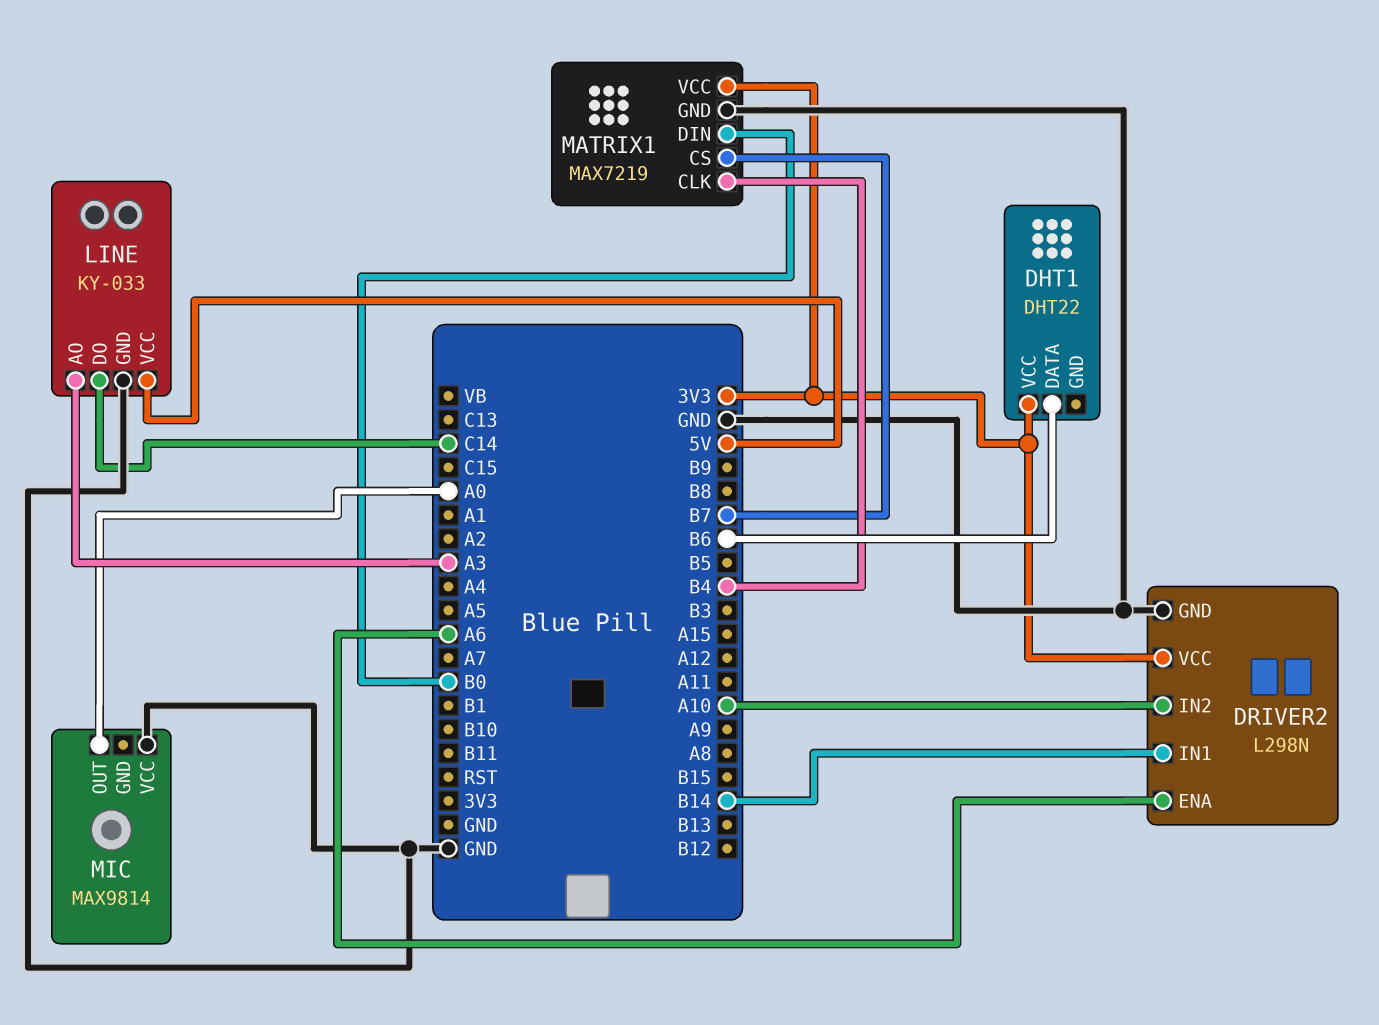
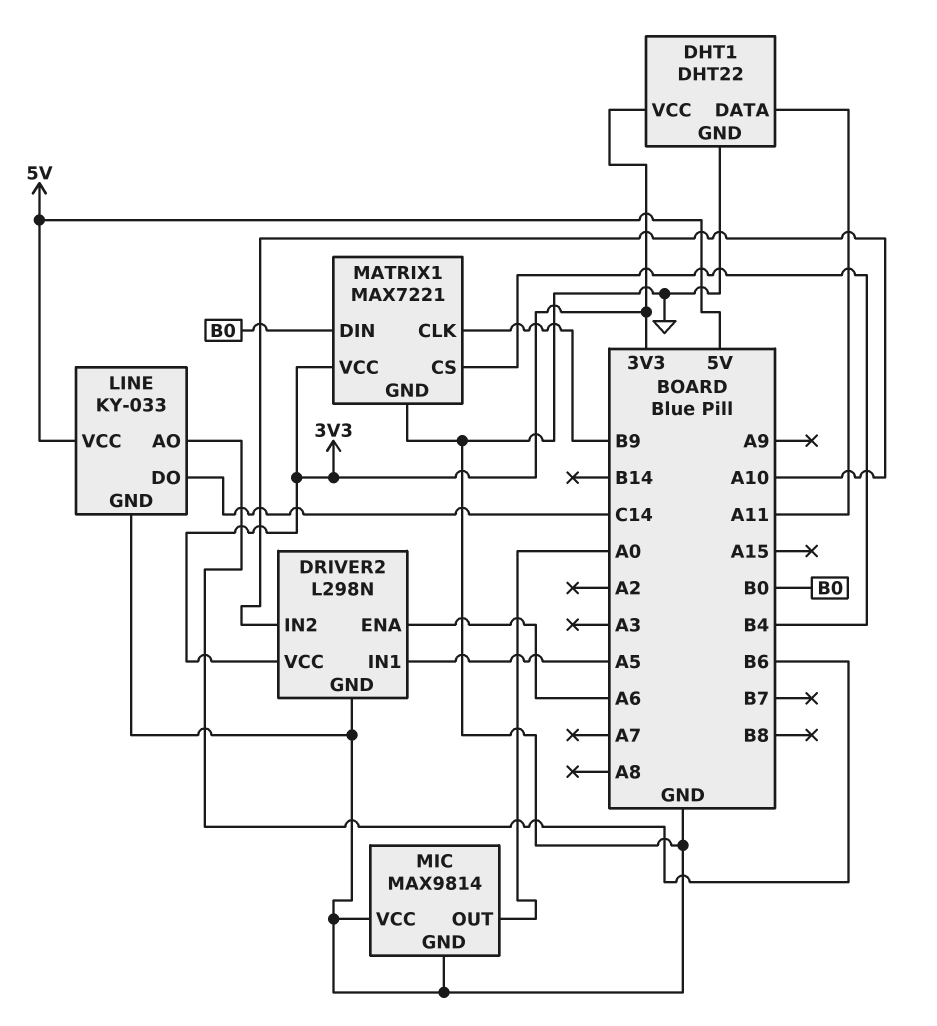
DHT1 pin DATA: B6 -> A11
DHT1 pin GND: none -> GND
DRIVER2 pin IN1: B14 -> A5
LINE pin AO: A3 -> B6
MATRIX1: MAX7219 -> MAX7221
MATRIX1 pin CLK: B4 -> B9
MATRIX1 pin CS: B7 -> B4
MIC pin GND: none -> GND

